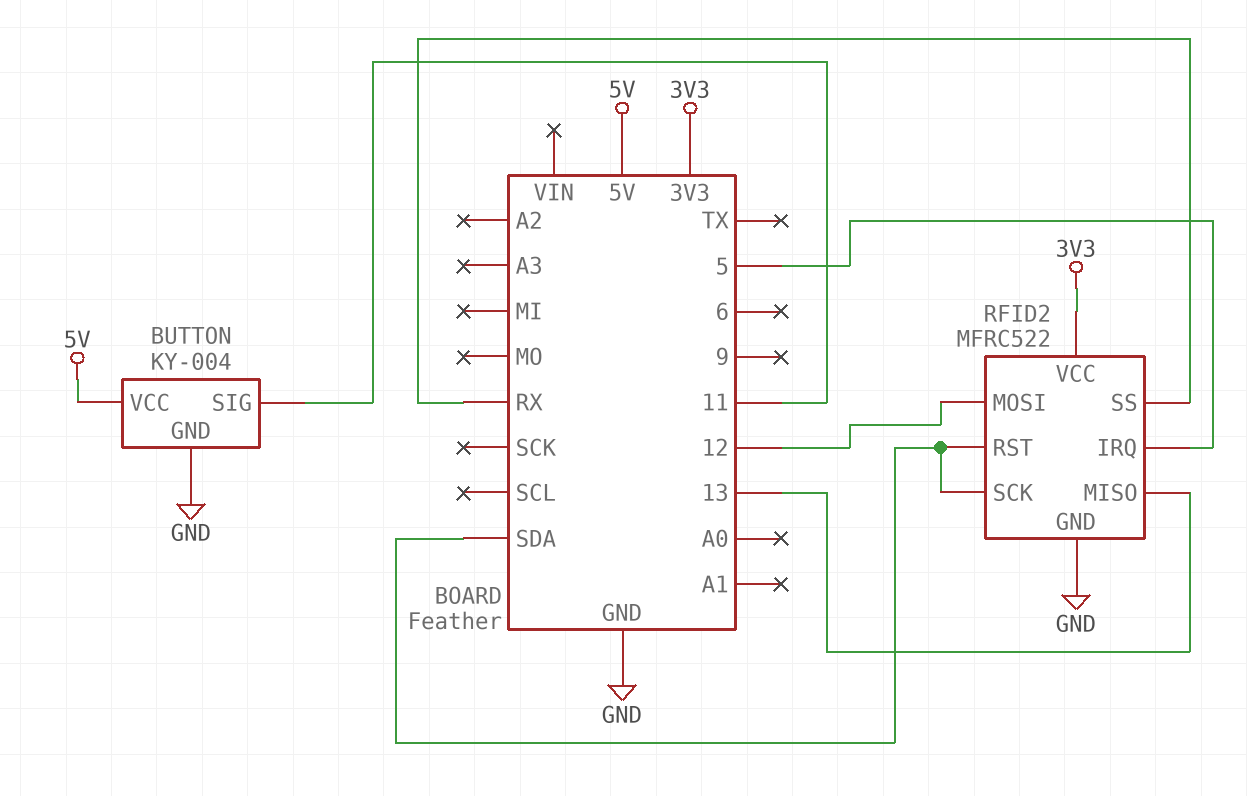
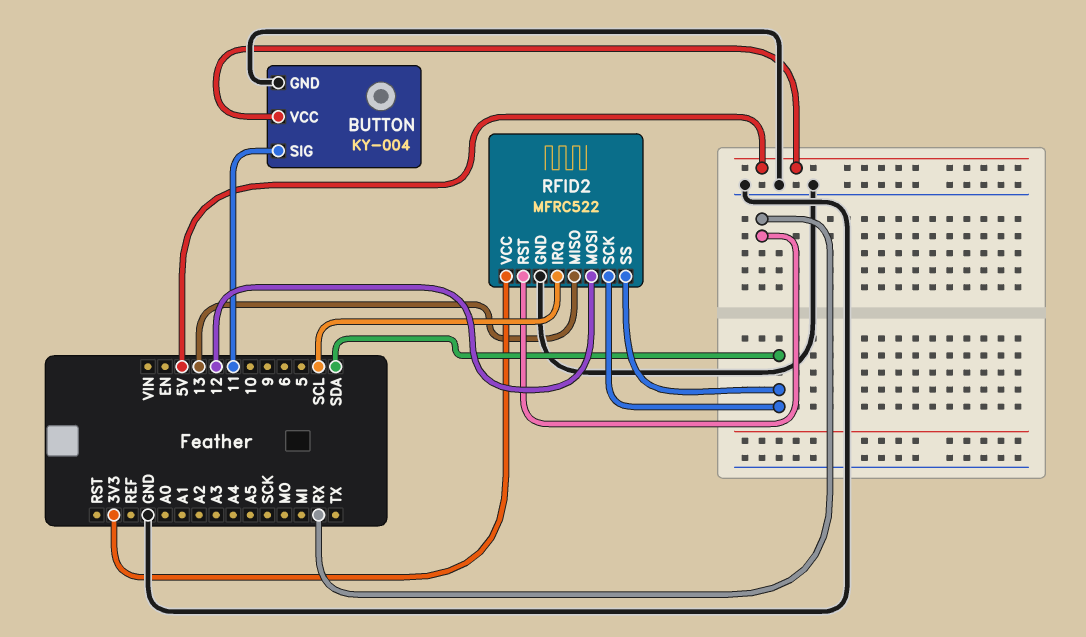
RFID2 pin IRQ: 5 -> SCL
RFID2 pin RST: SDA -> RX
RFID2 pin SS: RX -> SDA

